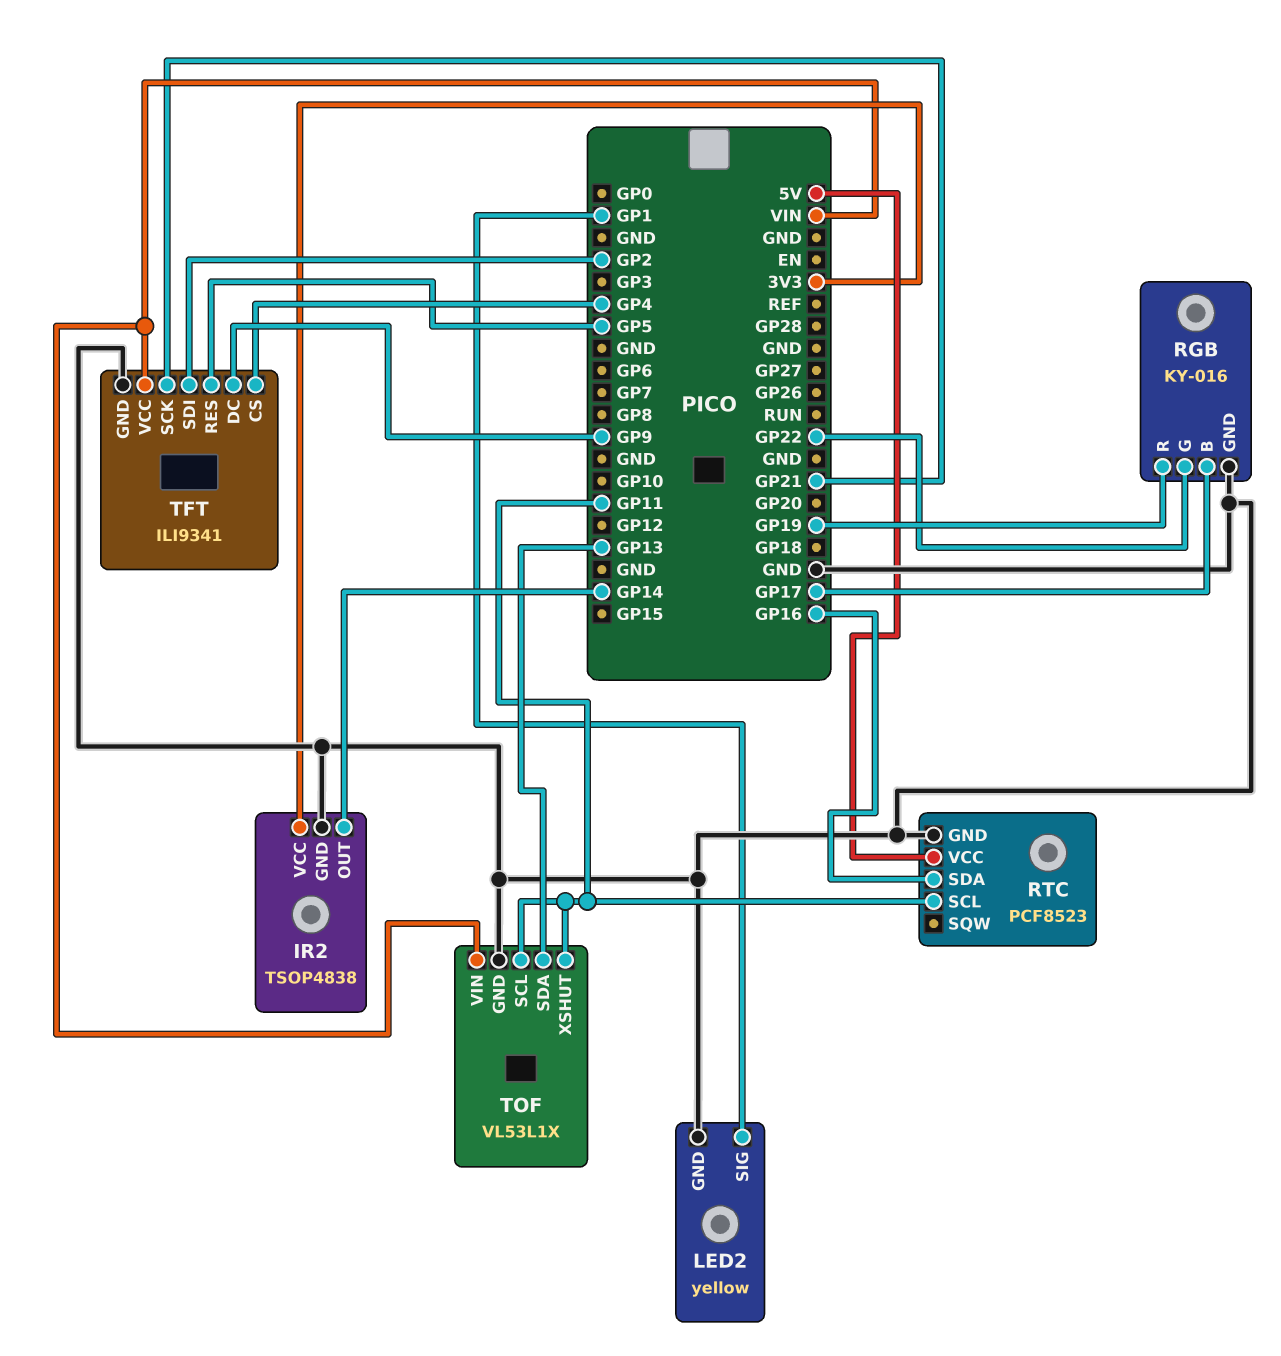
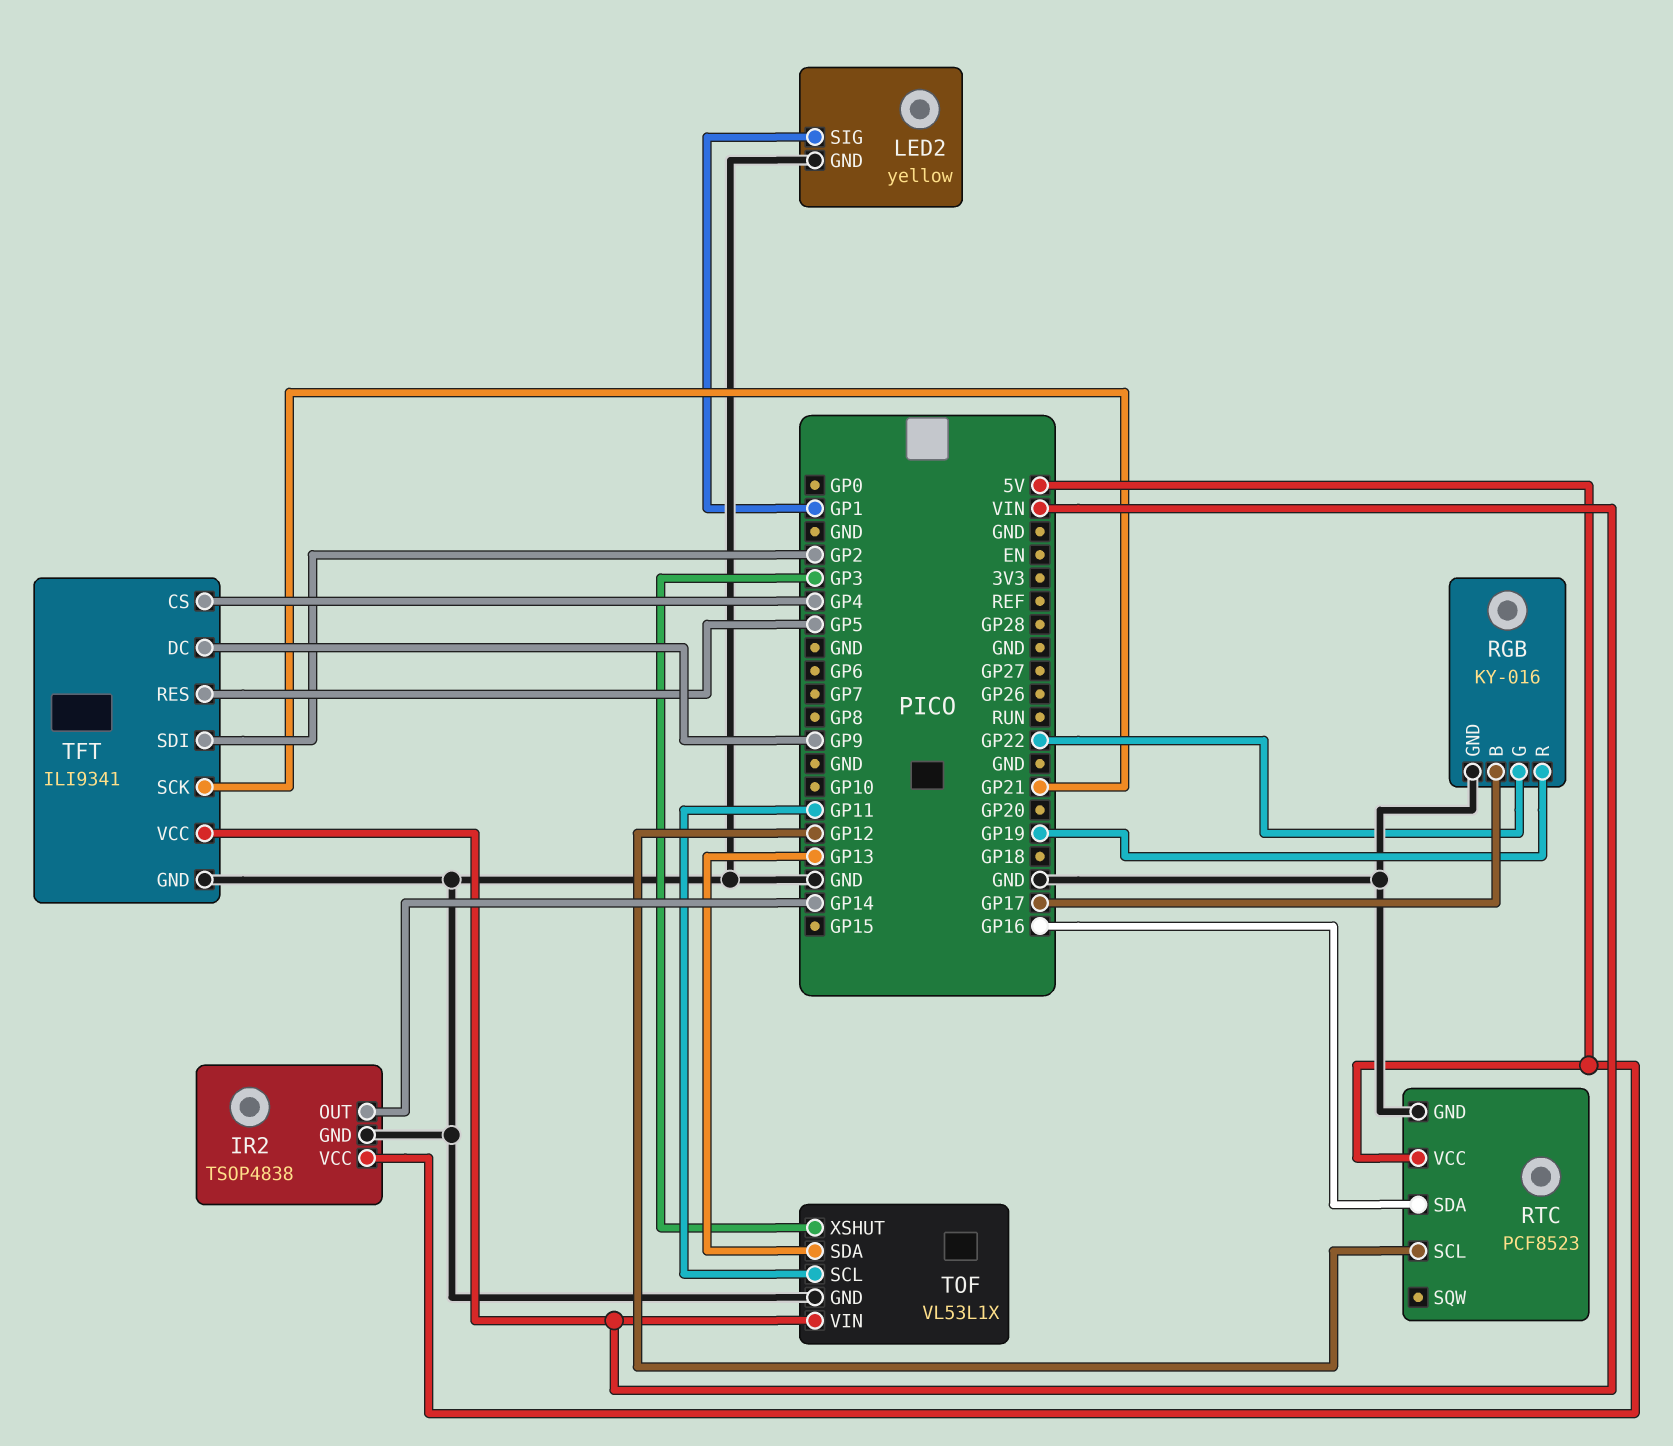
IR2 pin VCC: 3V3 -> 5V
RTC pin SCL: GP11 -> GP12
TOF pin XSHUT: GP11 -> GP3

